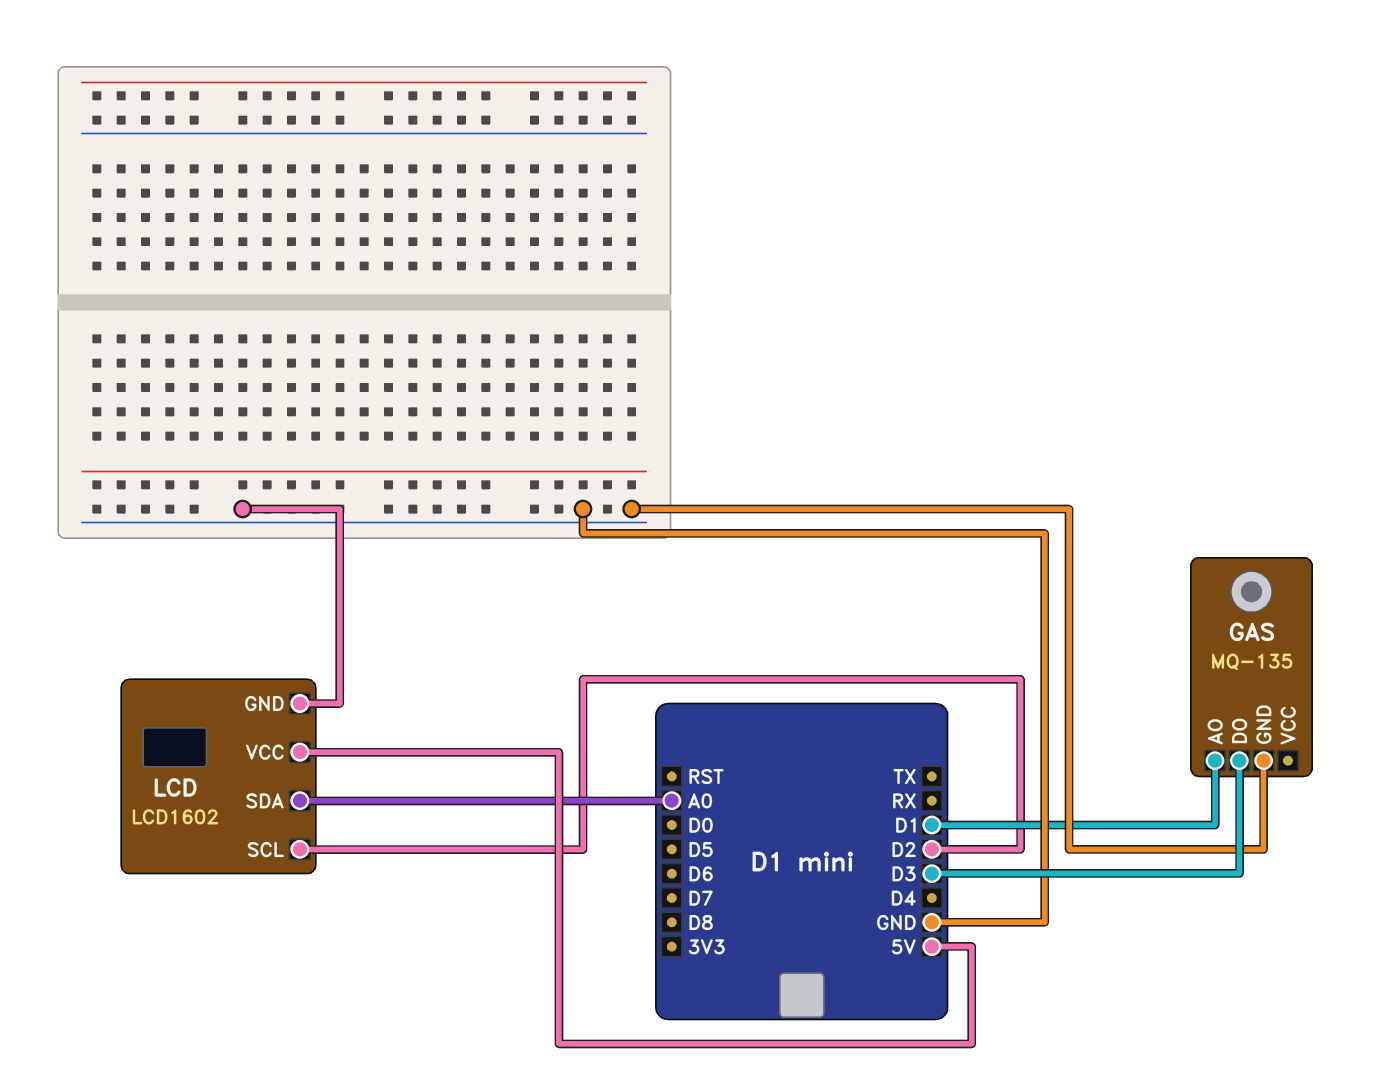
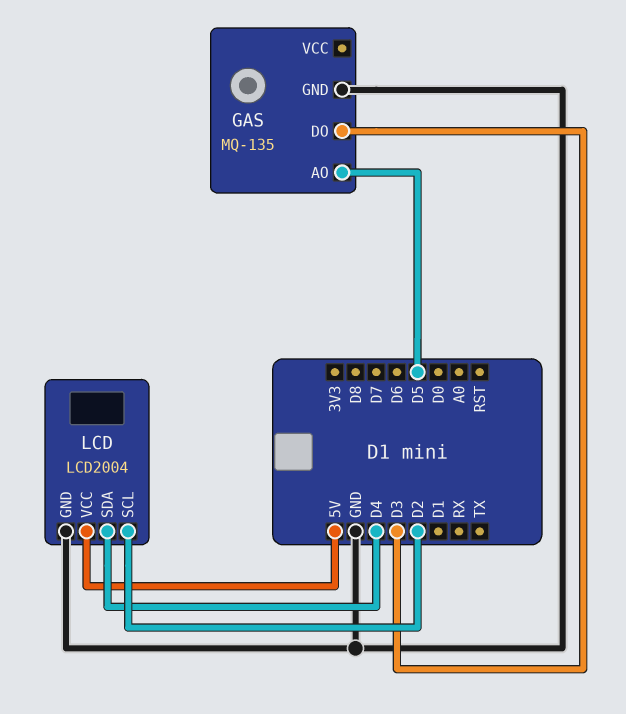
GAS pin AO: D1 -> D5
LCD: LCD1602 -> LCD2004
LCD pin SDA: A0 -> D4

